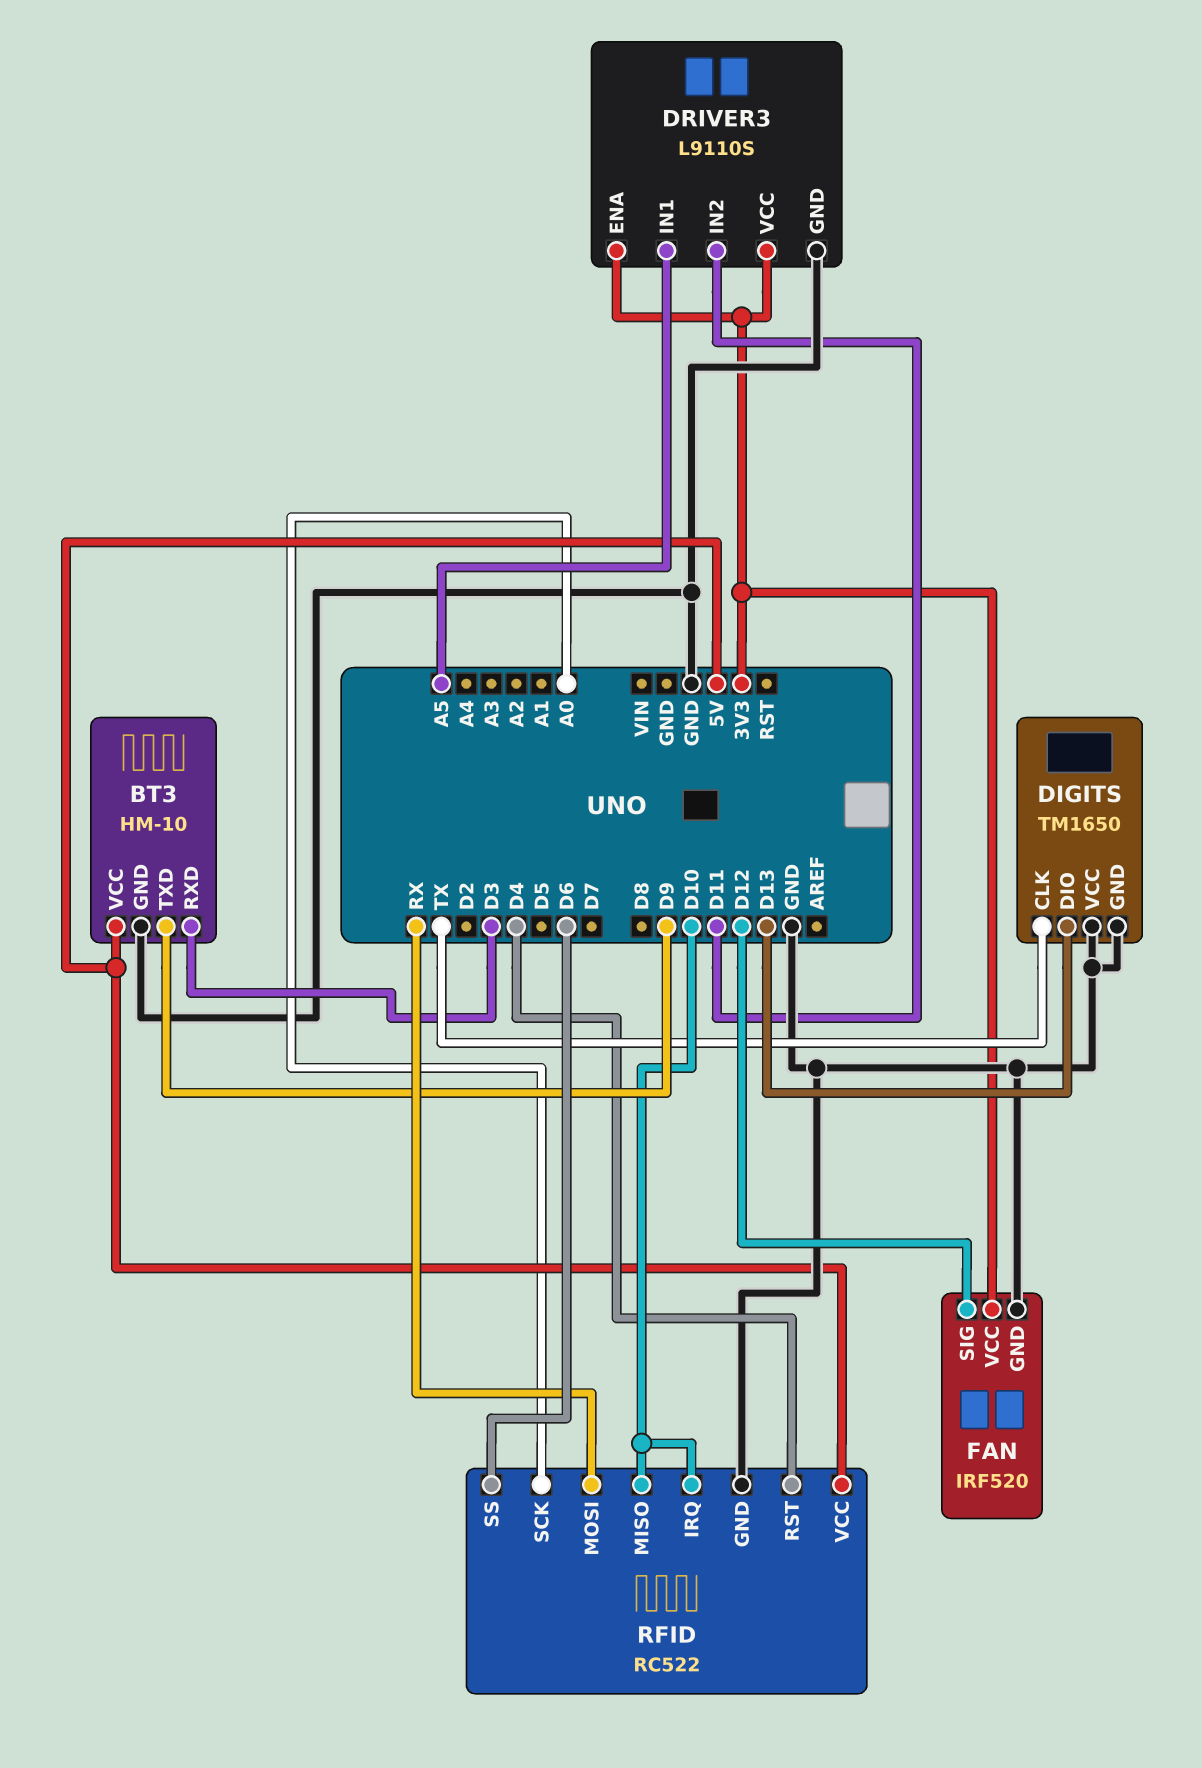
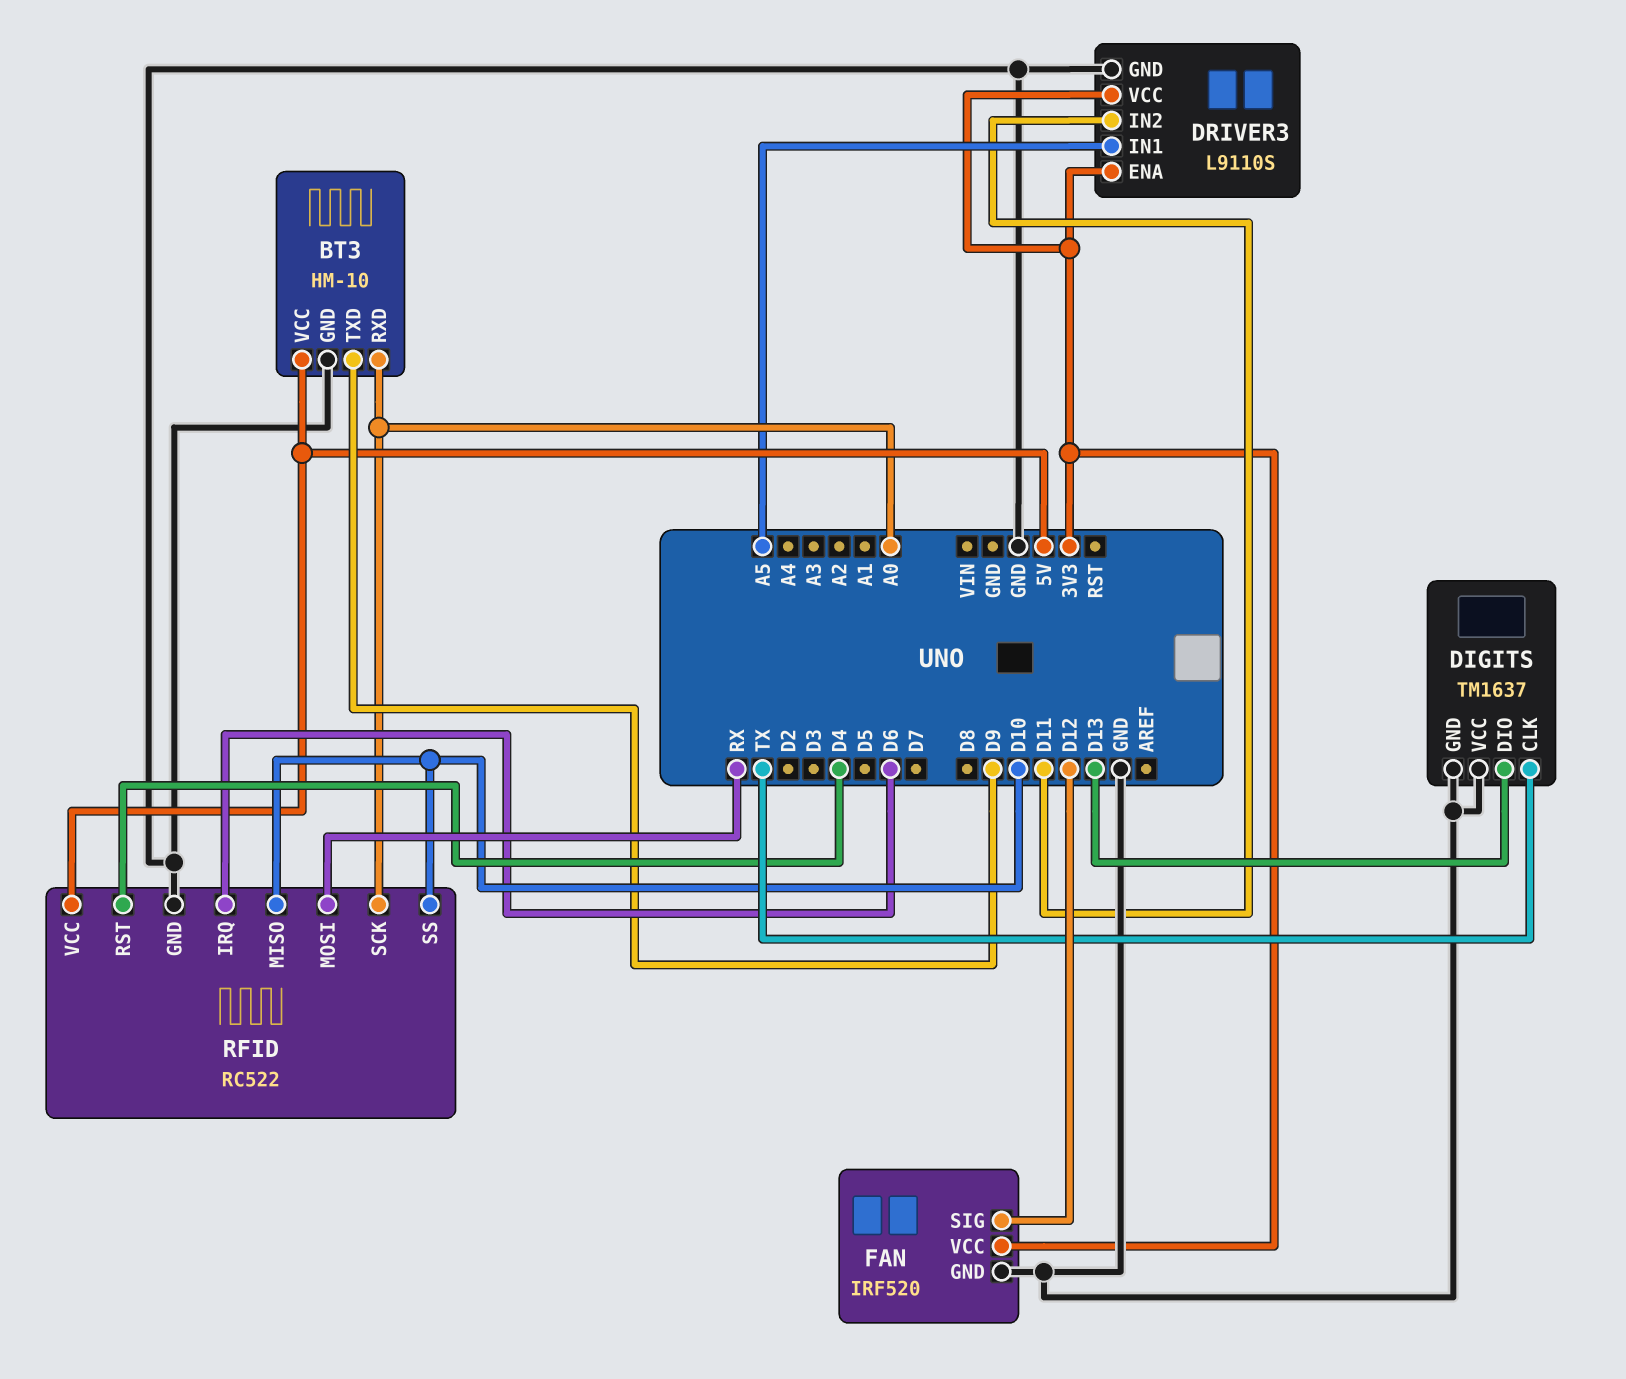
BT3 pin RXD: D3 -> A0
DIGITS: TM1650 -> TM1637
RFID pin IRQ: D10 -> D6
RFID pin SS: D6 -> D10

